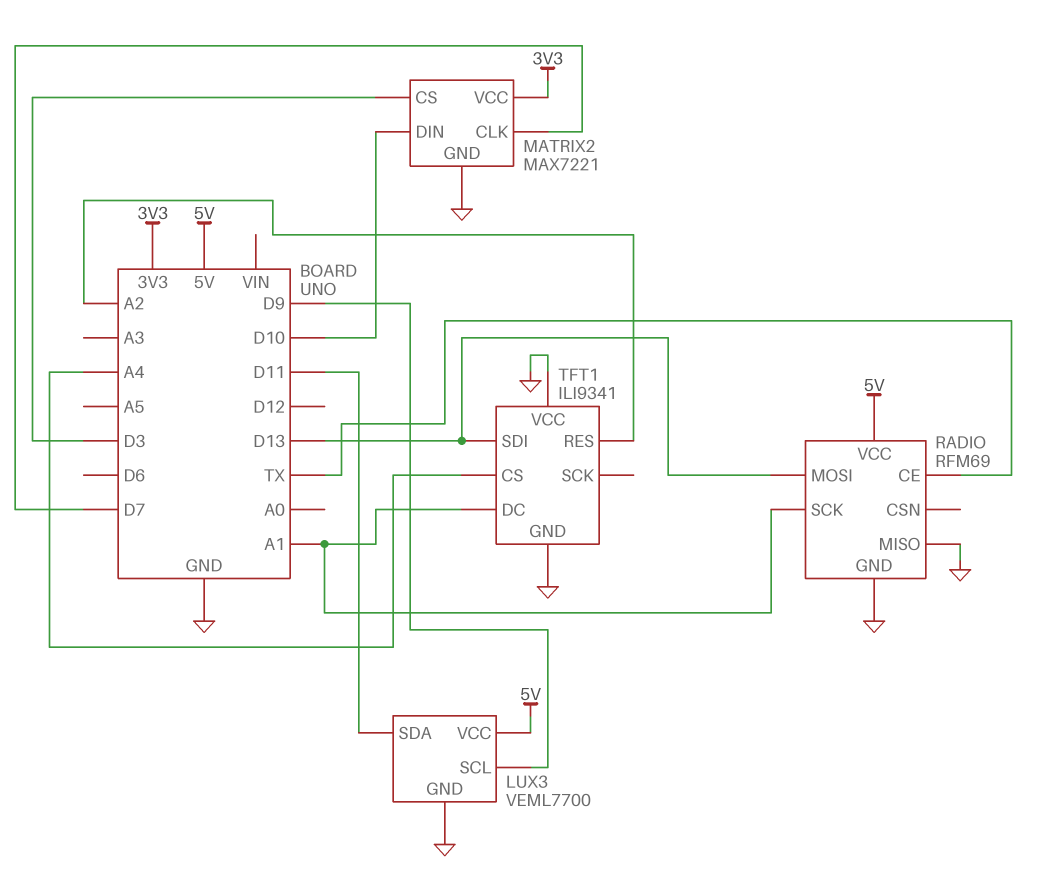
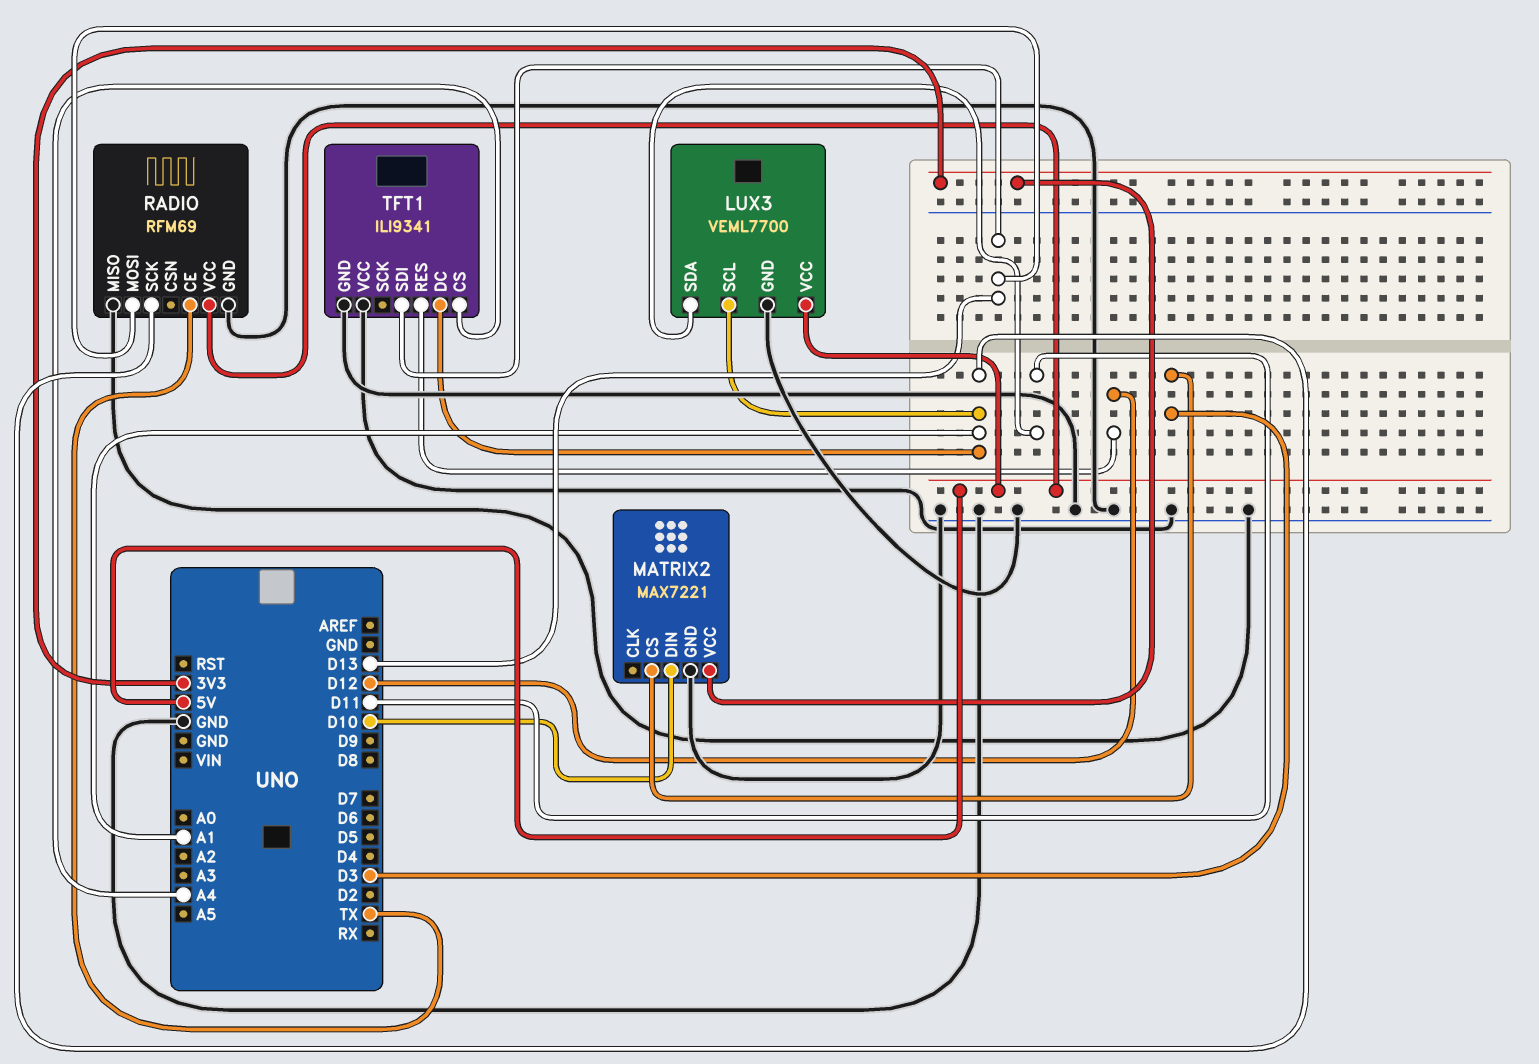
LUX3 pin SCL: D9 -> A1
MATRIX2 pin CLK: D7 -> none
TFT1 pin RES: A2 -> D12

